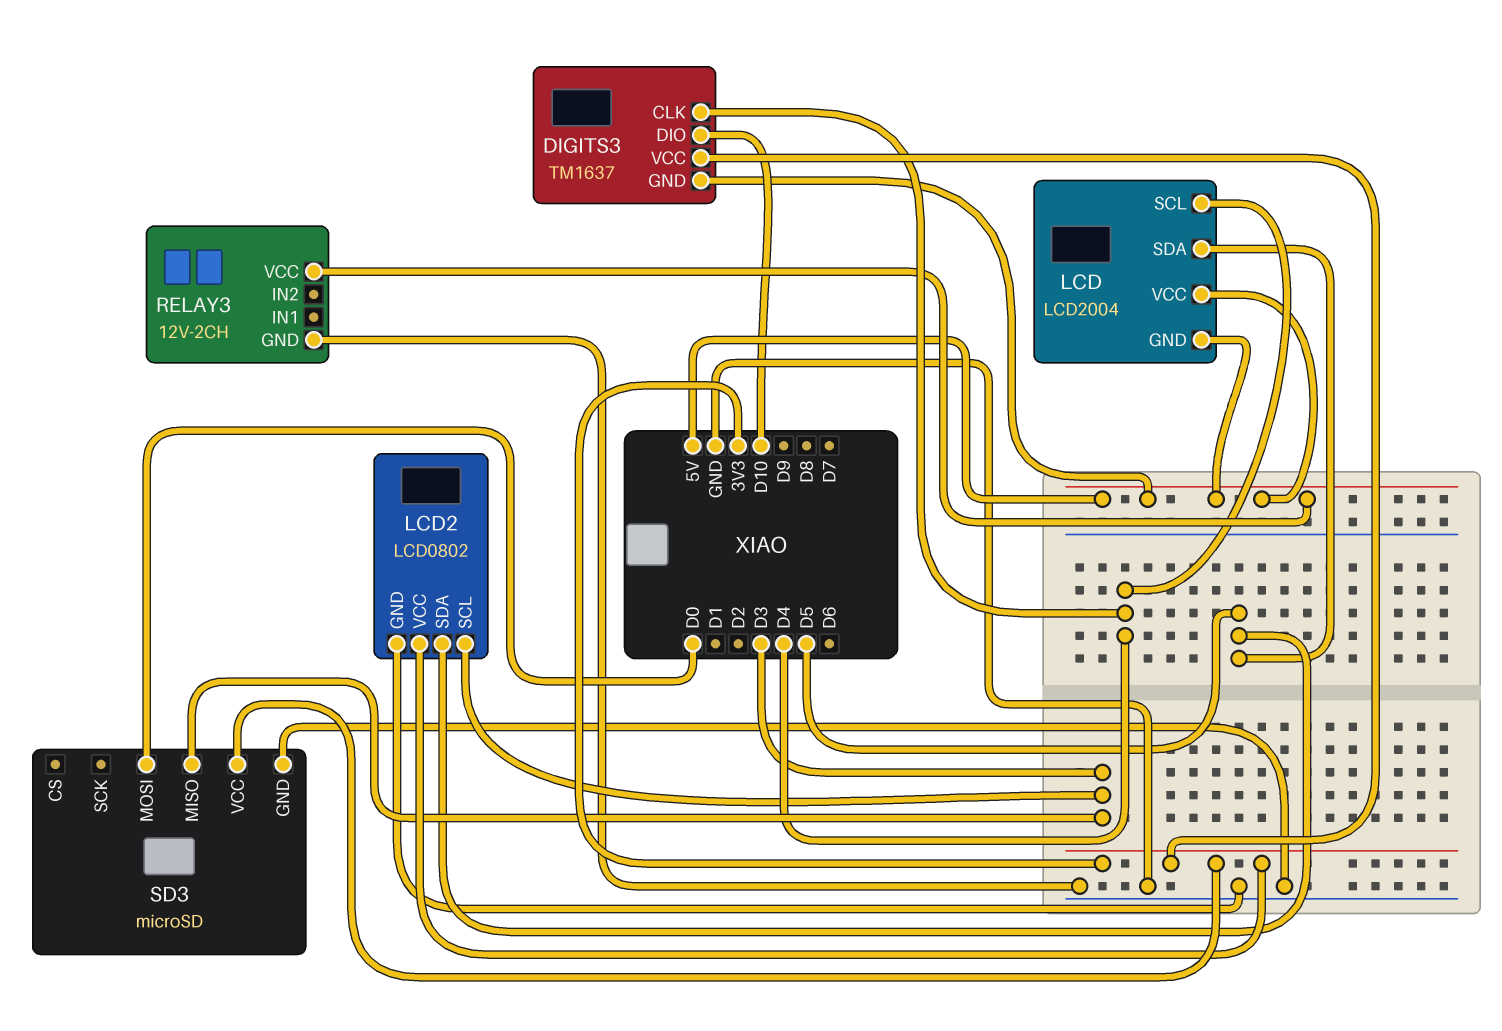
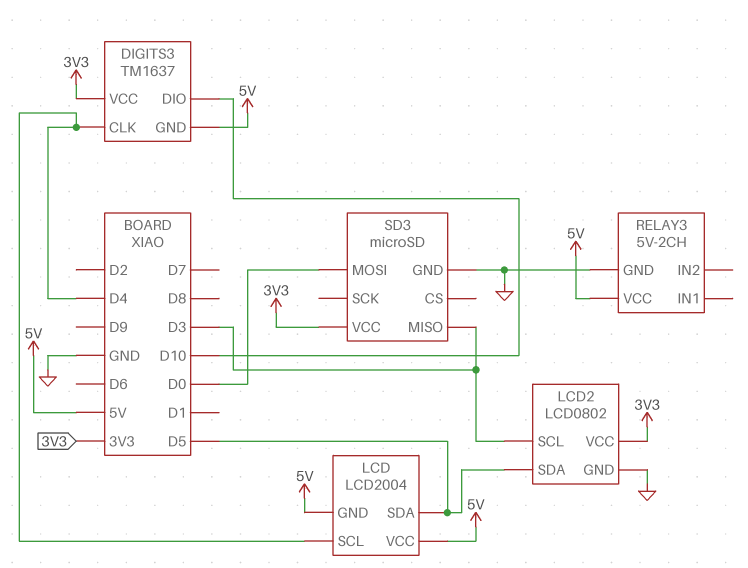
RELAY3: 12V-2CH -> 5V-2CH

